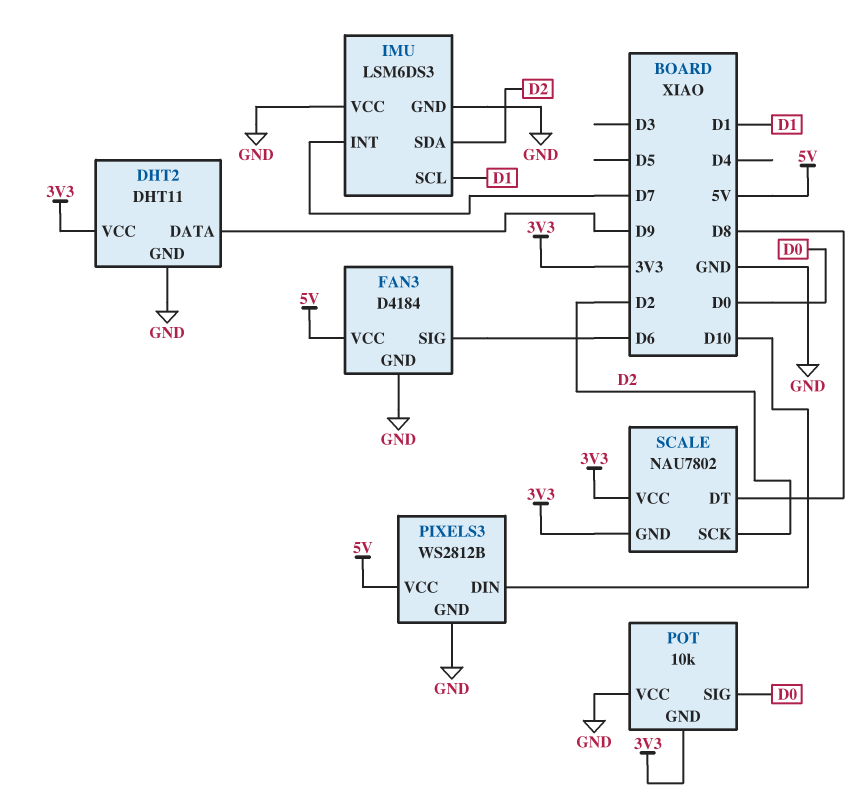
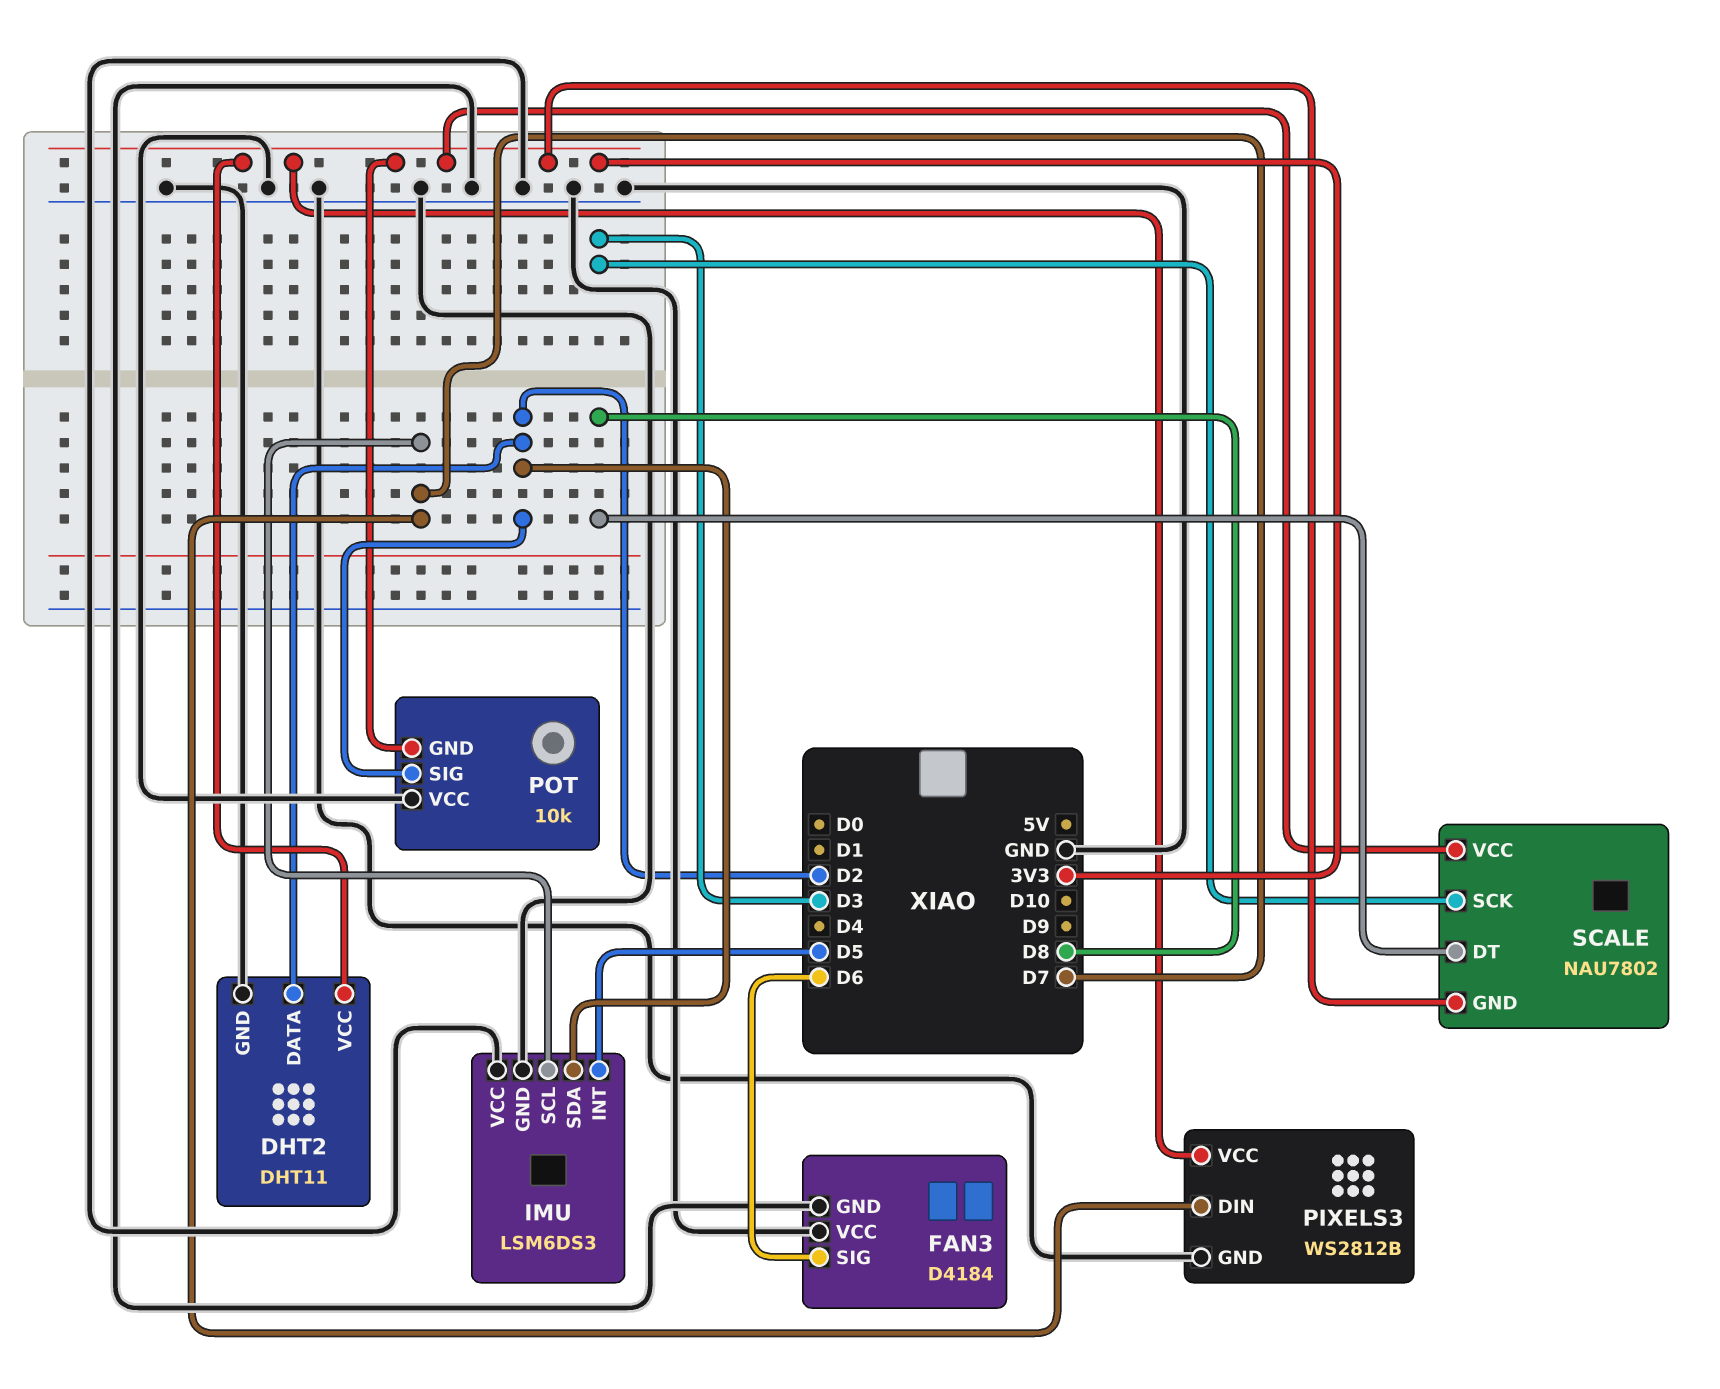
DHT2 pin DATA: D9 -> D2
FAN3 pin VCC: 5V -> GND
IMU pin INT: D7 -> D5
IMU pin SCL: D1 -> D7
PIXELS3 pin DIN: D10 -> D7
PIXELS3 pin VCC: 5V -> 3V3
POT pin SIG: D0 -> D2
SCALE pin SCK: D2 -> D3

